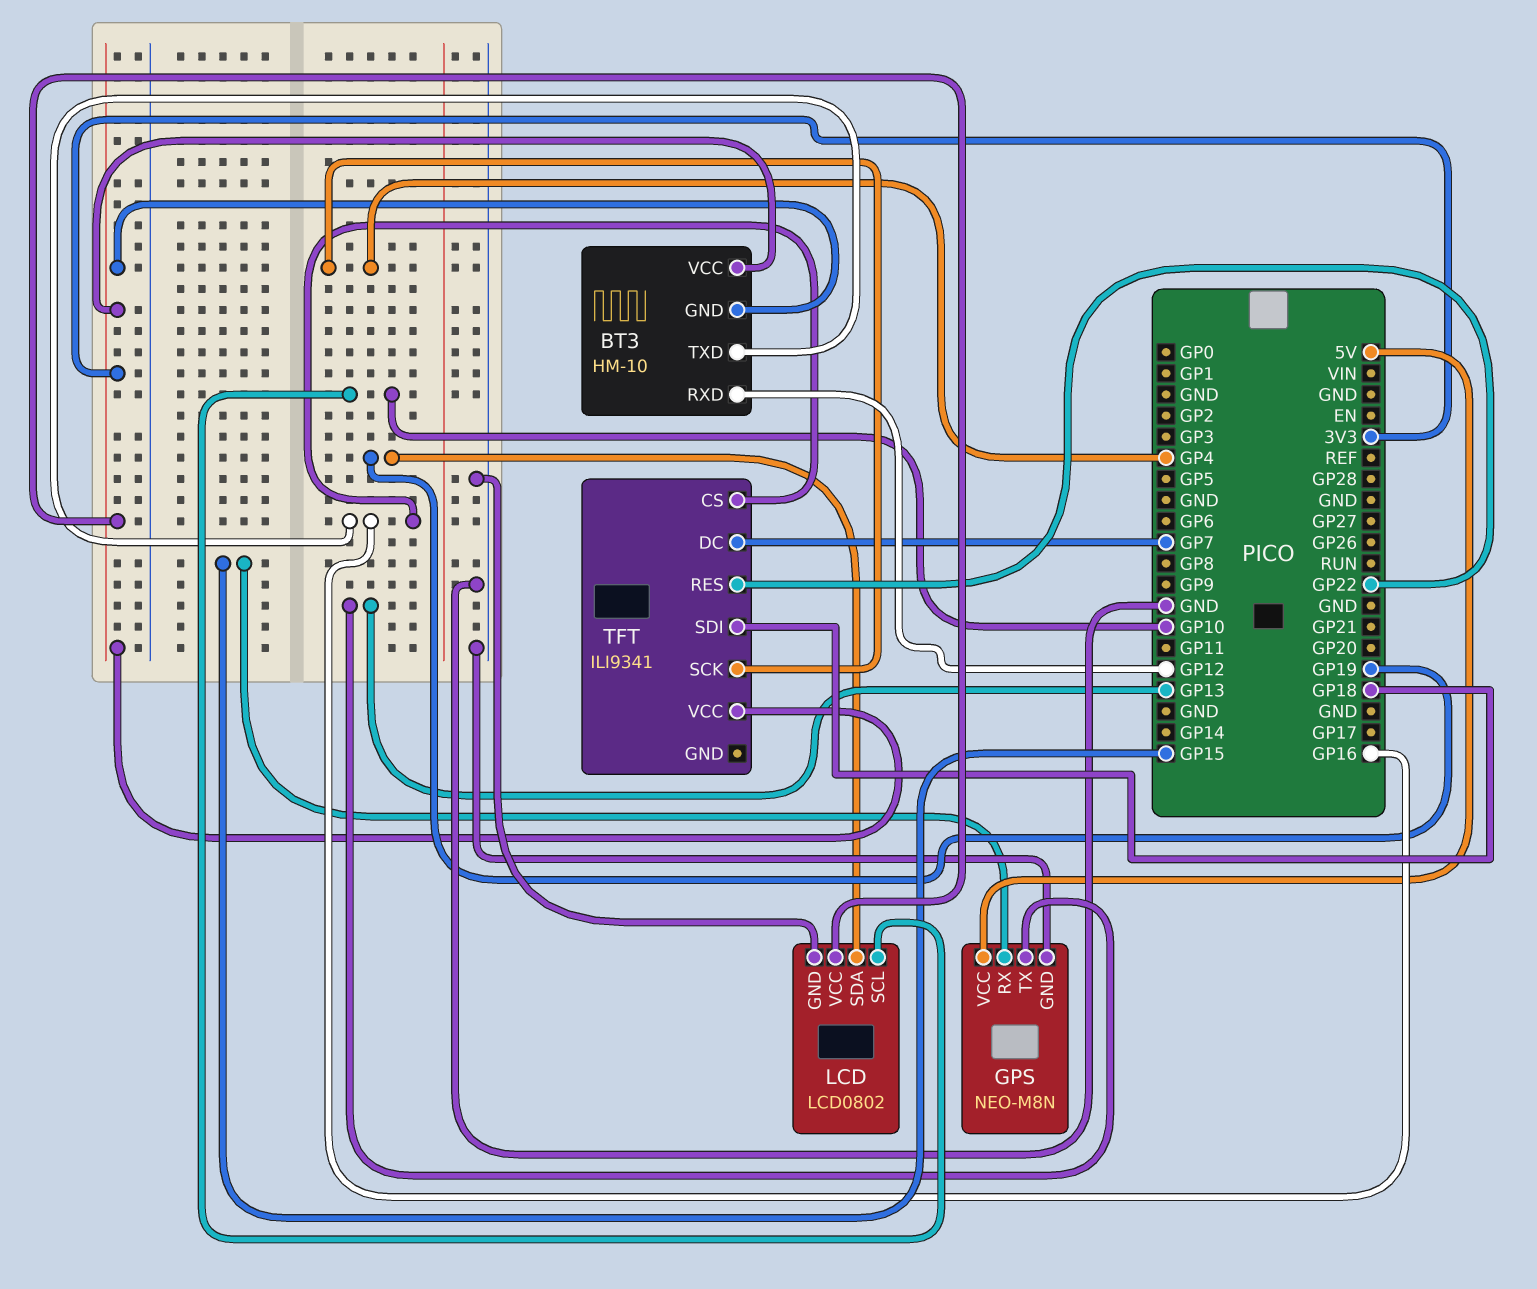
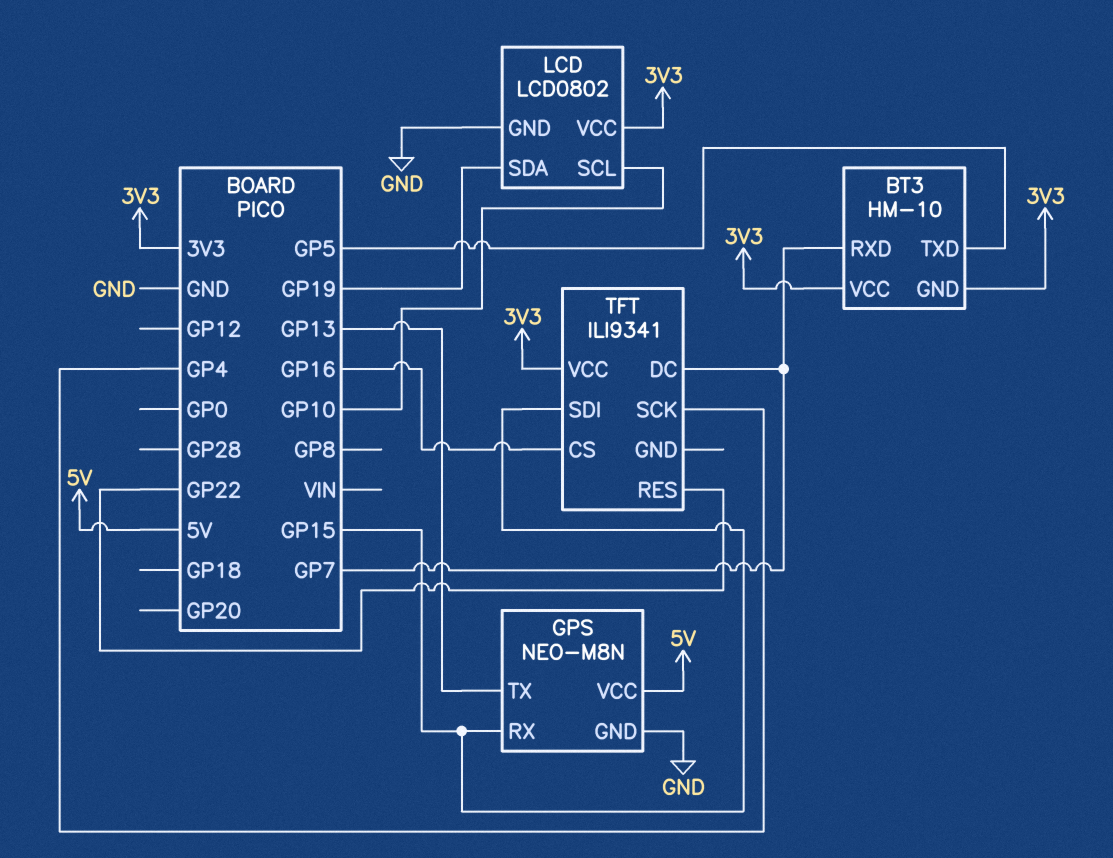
BT3 pin RXD: GP12 -> GP7
BT3 pin TXD: GP16 -> GP5
TFT pin SDI: GP18 -> GP15

